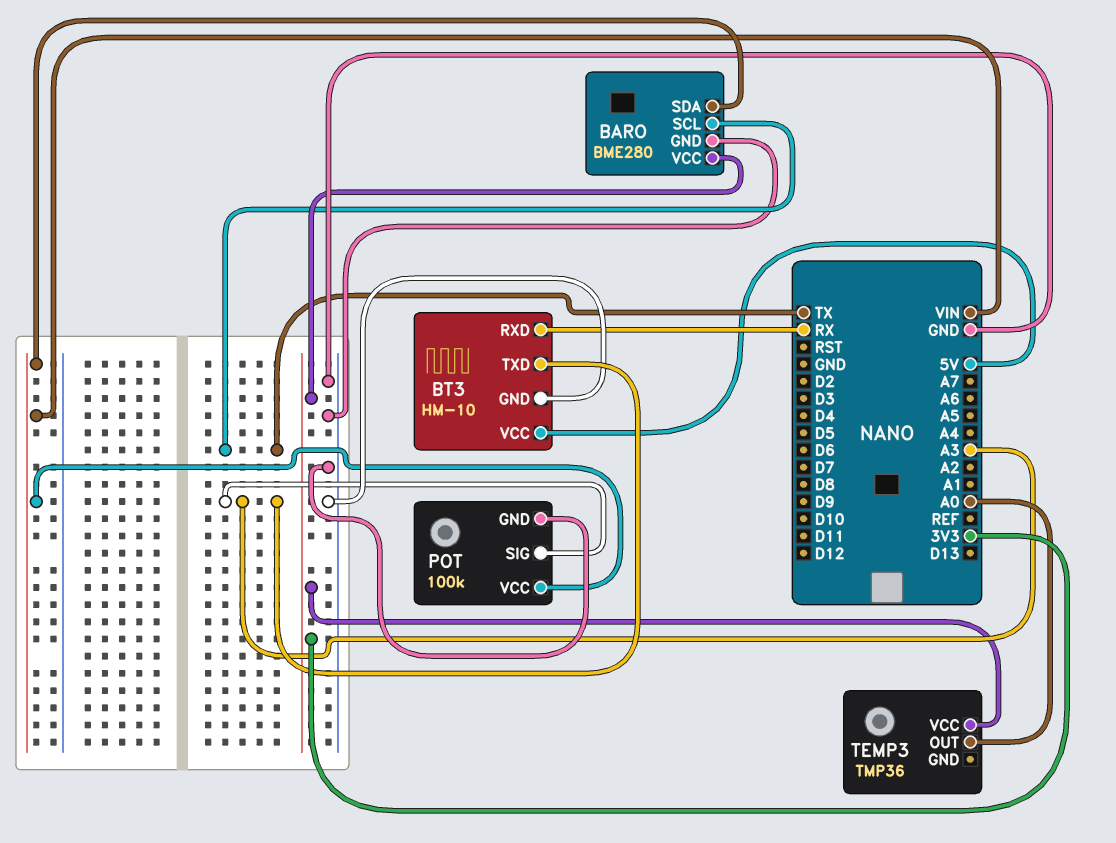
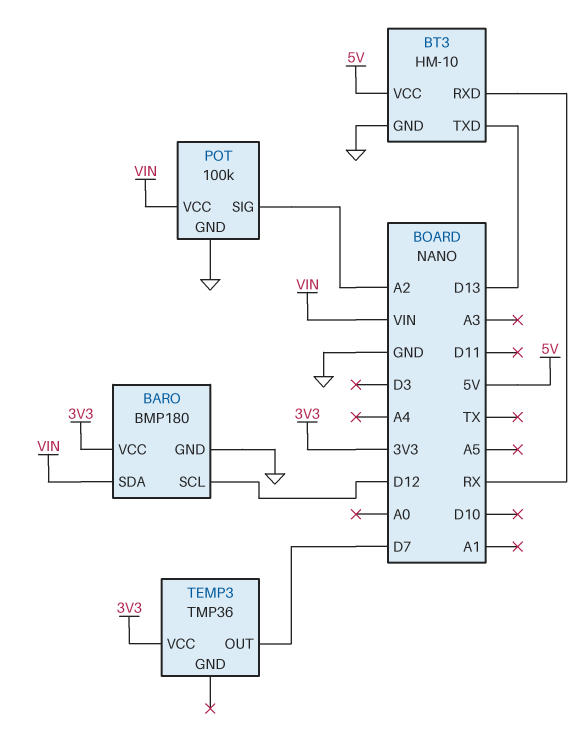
BARO: BME280 -> BMP180
BARO pin SCL: TX -> D12
BT3 pin TXD: A3 -> D13
POT pin SIG: A3 -> A2
TEMP3 pin OUT: A0 -> D7

